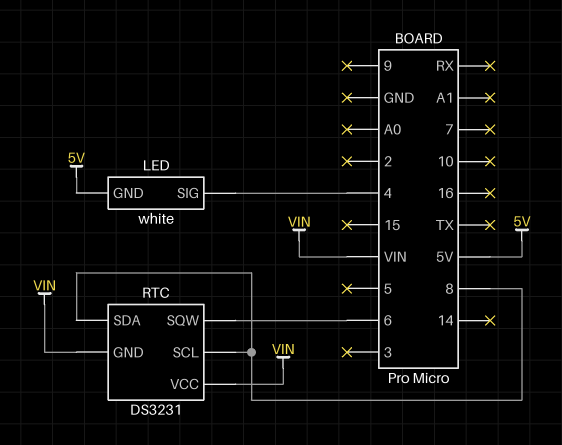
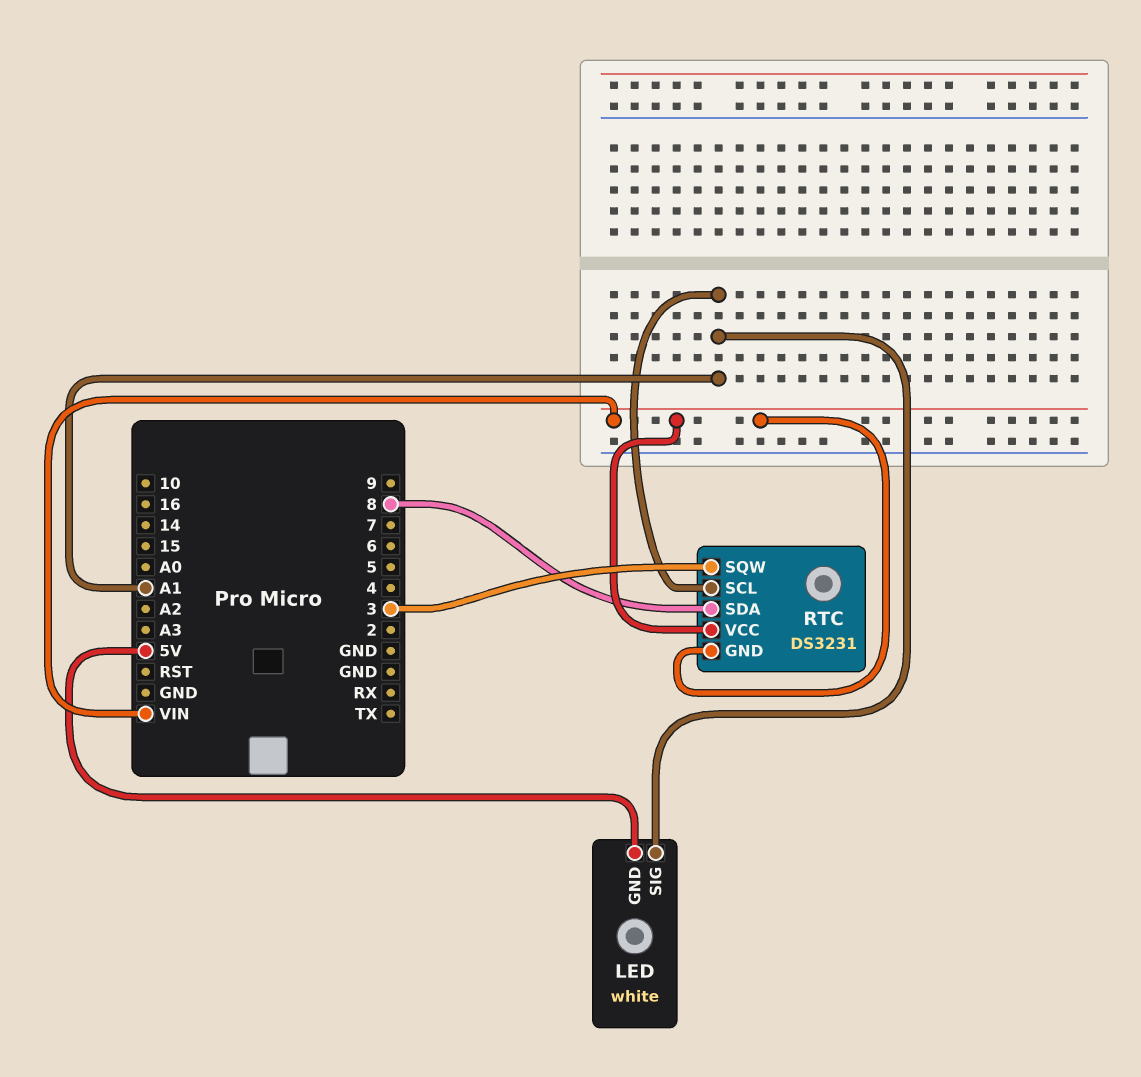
LED pin SIG: 4 -> A1
RTC pin SCL: 8 -> A1
RTC pin SQW: 6 -> 3

